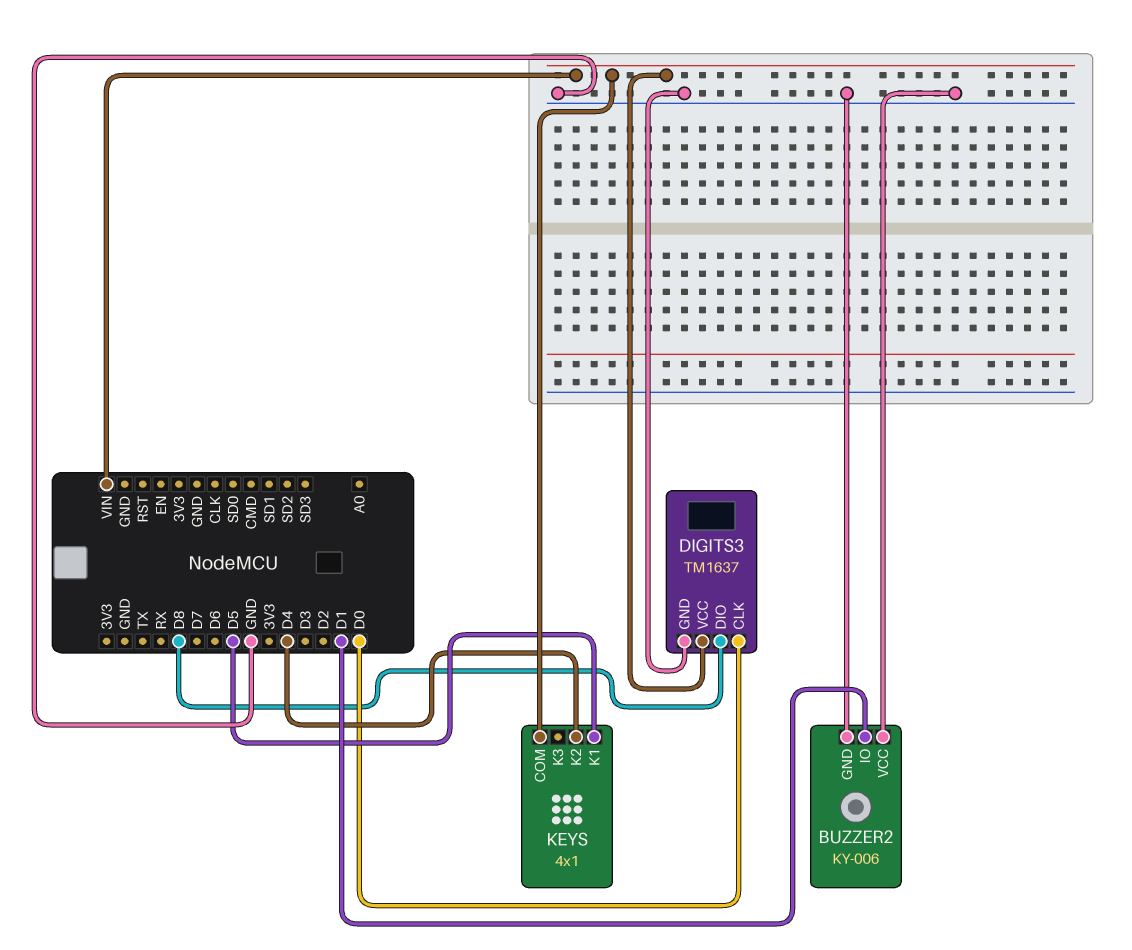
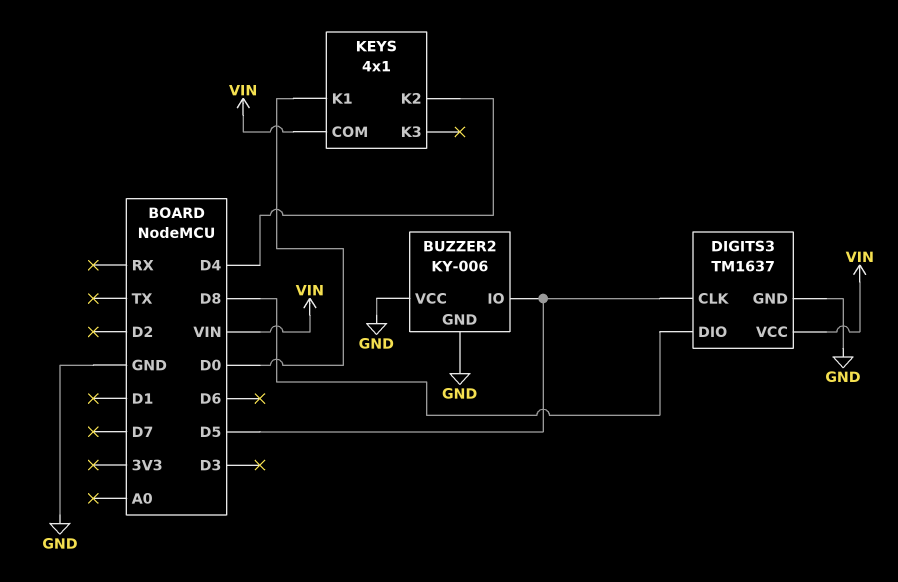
BUZZER2 pin IO: D1 -> D5
DIGITS3 pin CLK: D0 -> D5
KEYS pin K1: D5 -> D0

